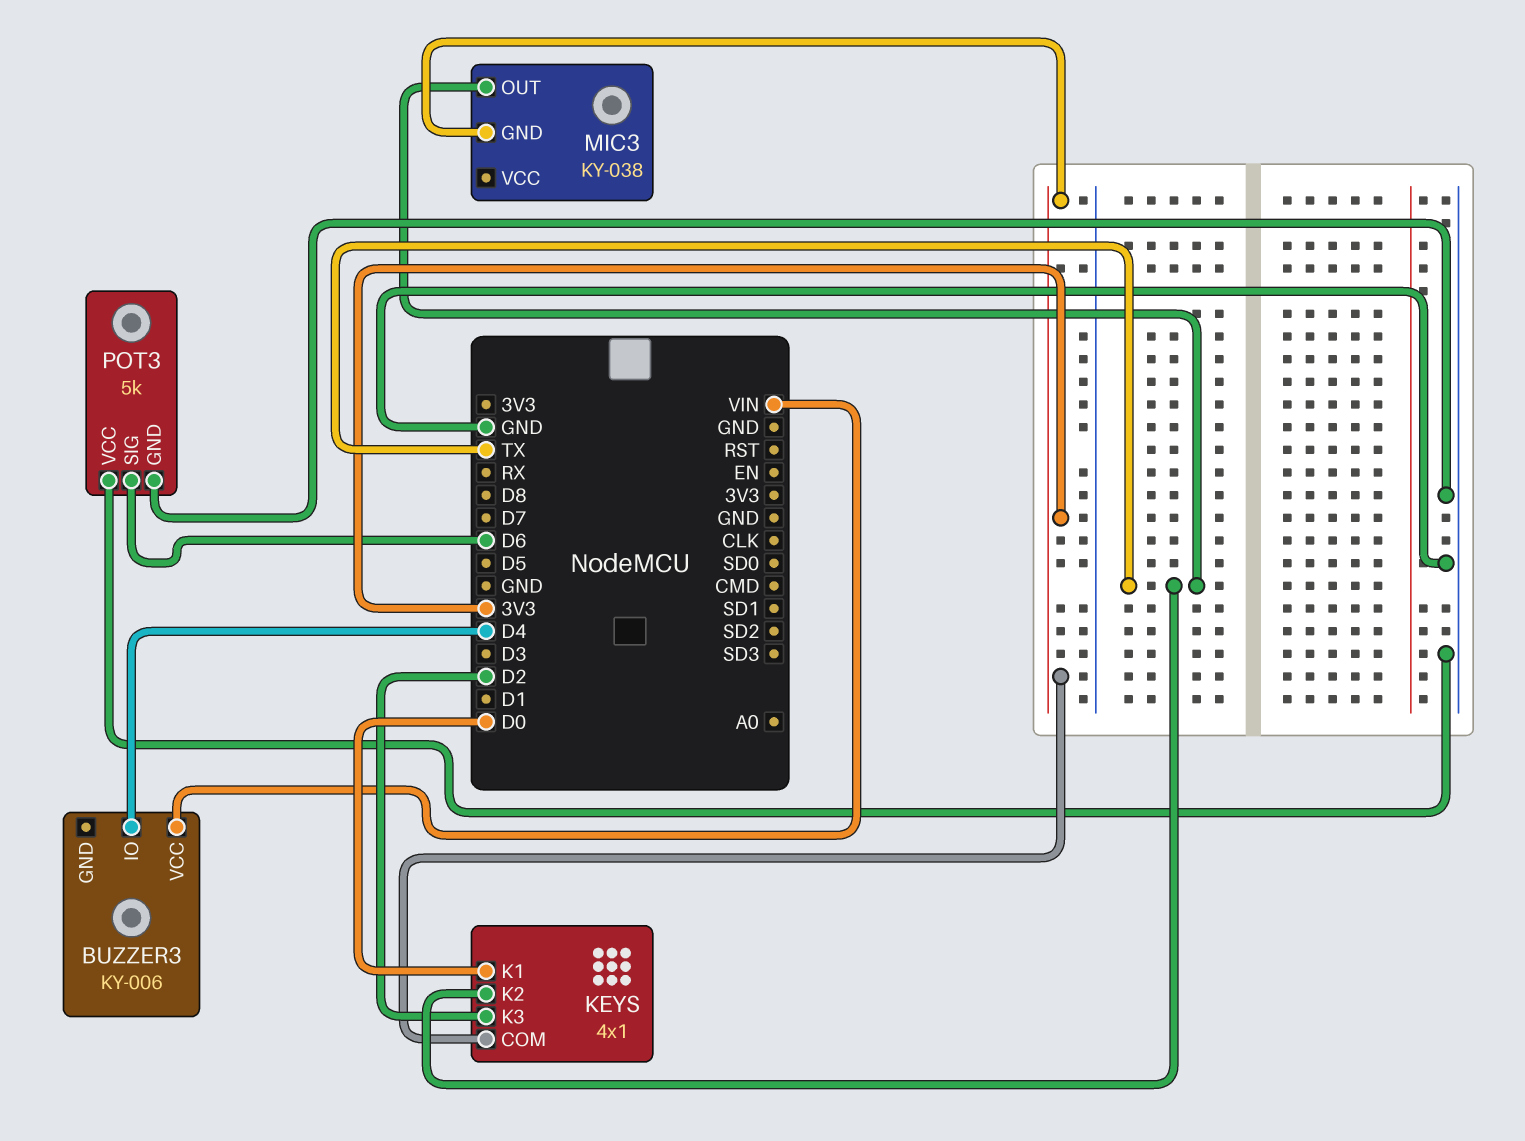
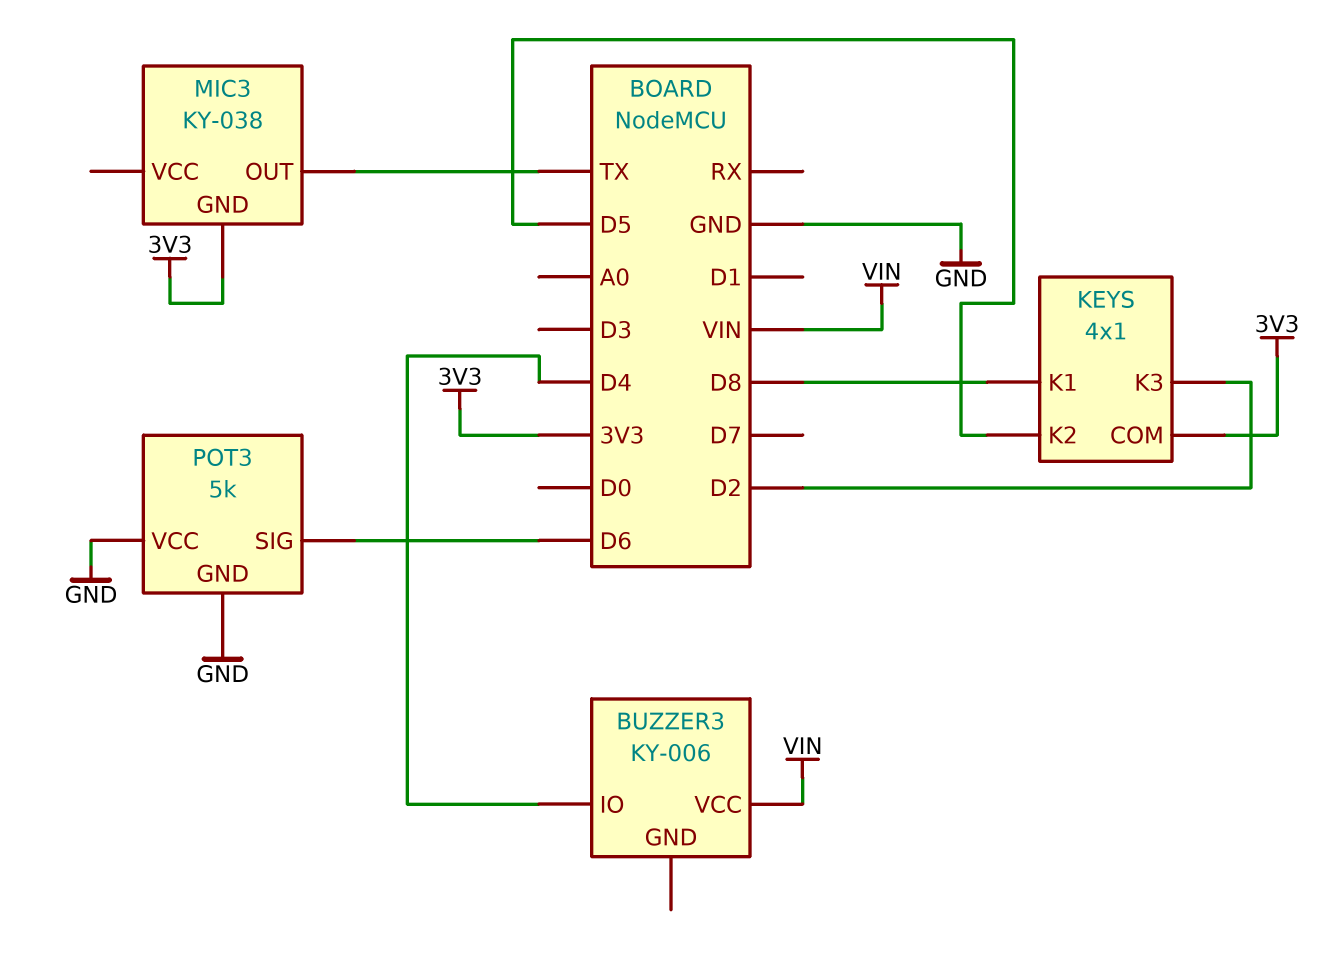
KEYS pin K1: D0 -> D8
KEYS pin K2: TX -> D5

